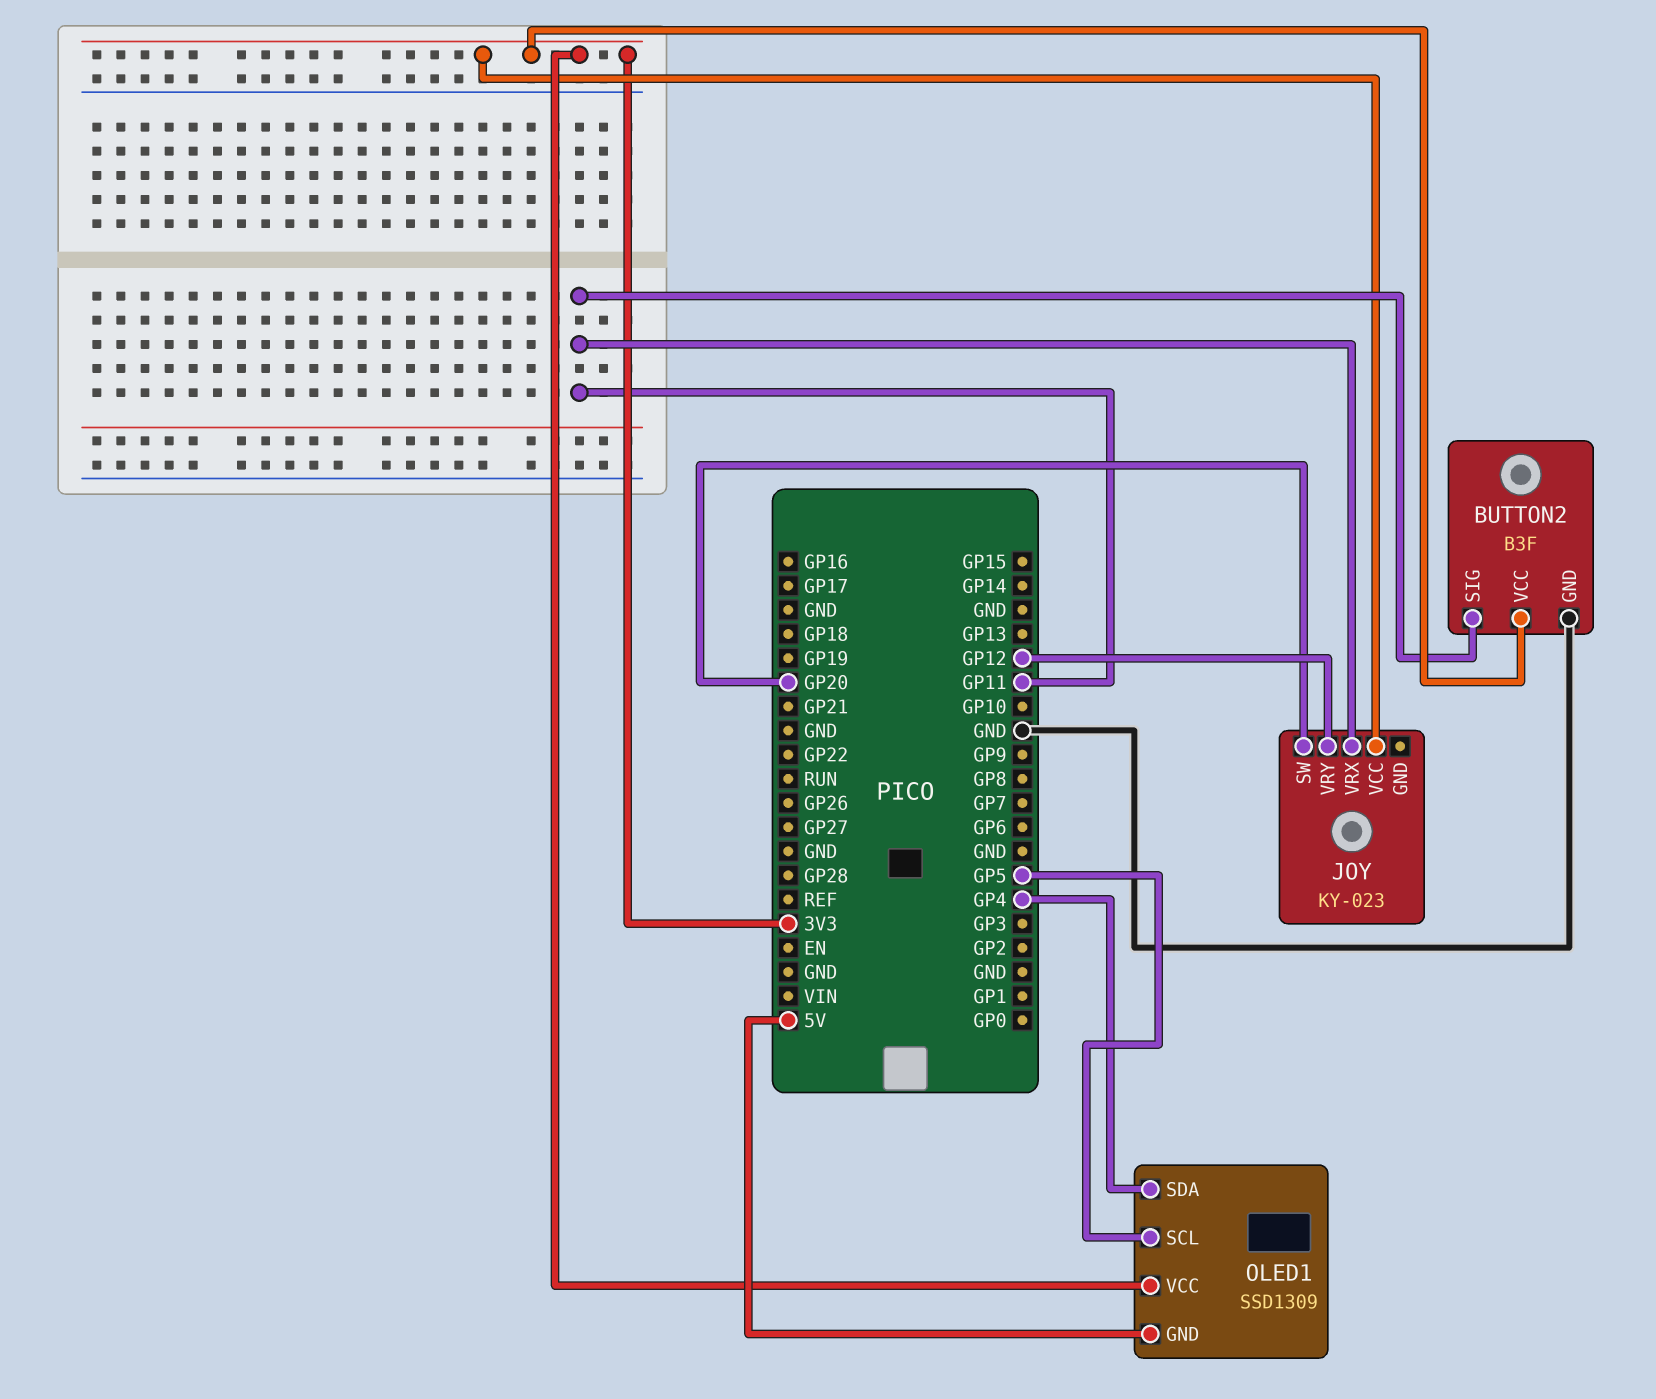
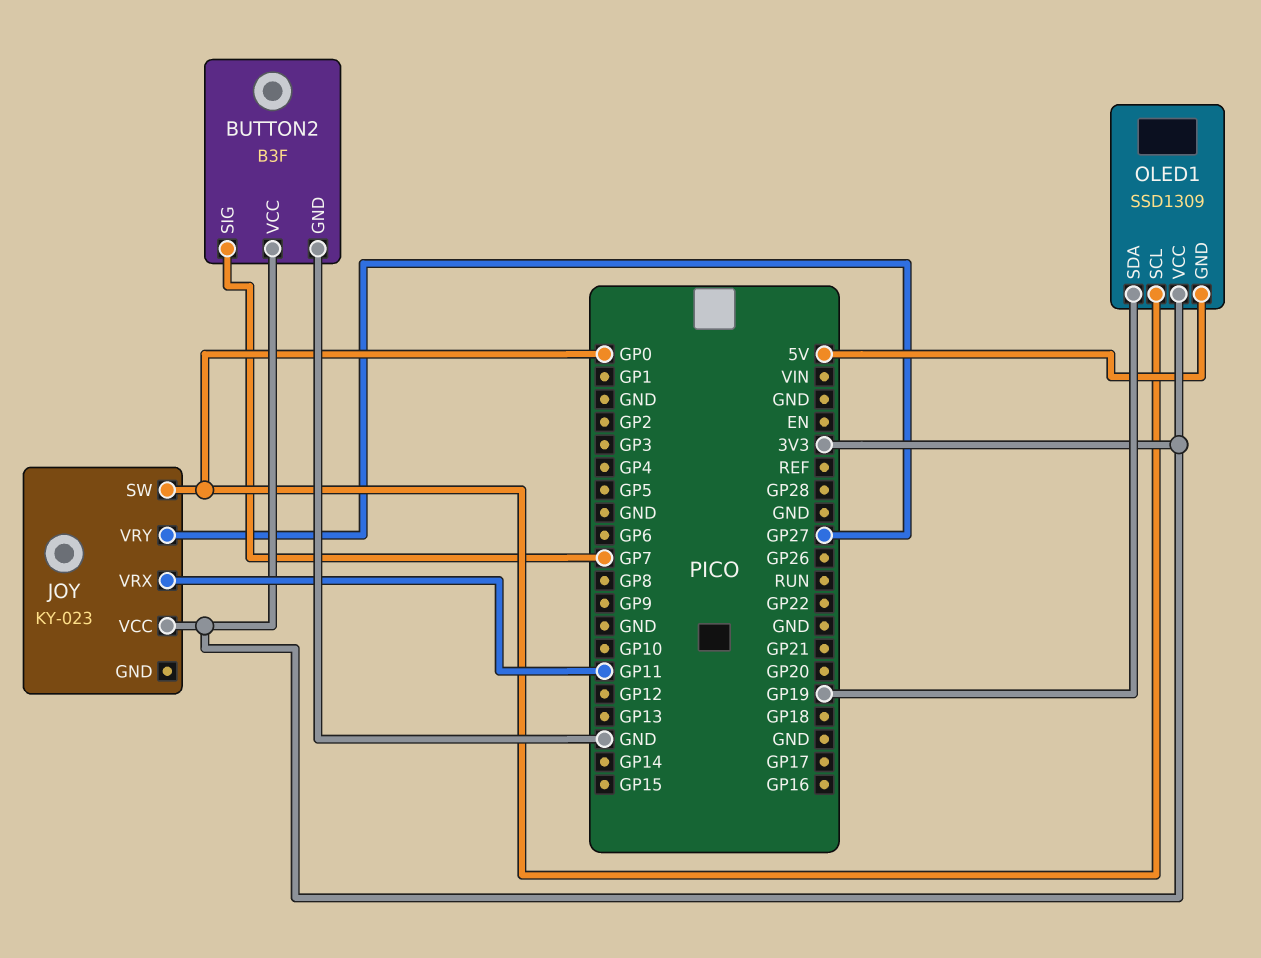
BUTTON2 pin SIG: GP11 -> GP7
JOY pin SW: GP20 -> GP0
JOY pin VRY: GP12 -> GP27
OLED1 pin SCL: GP5 -> GP0
OLED1 pin SDA: GP4 -> GP19

